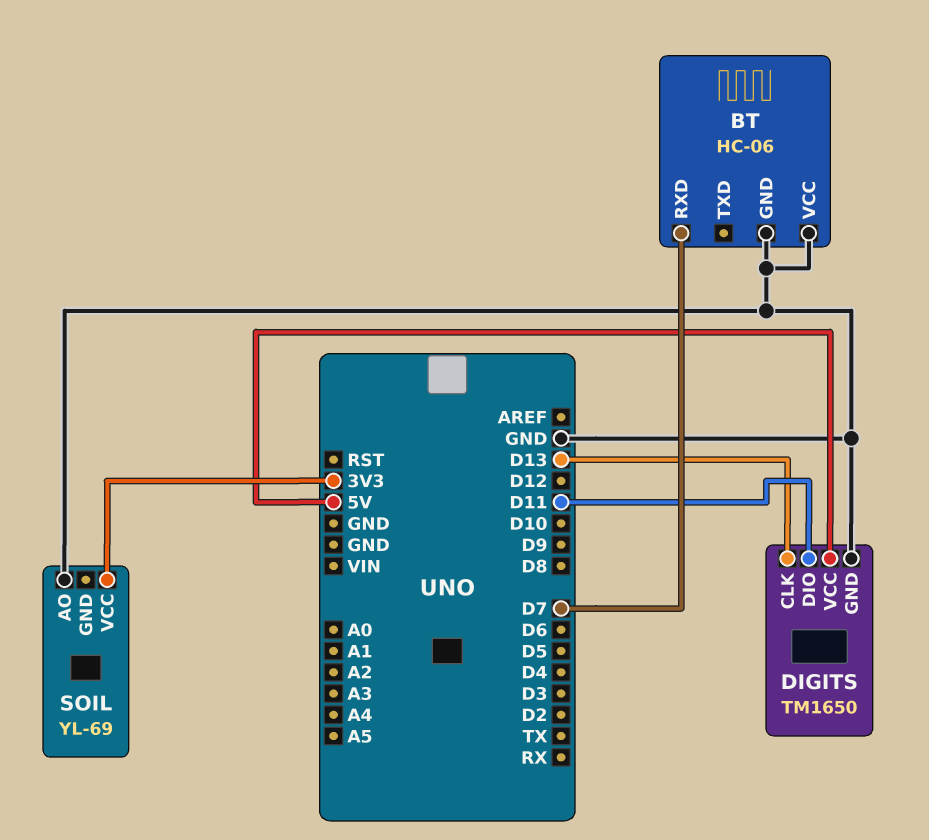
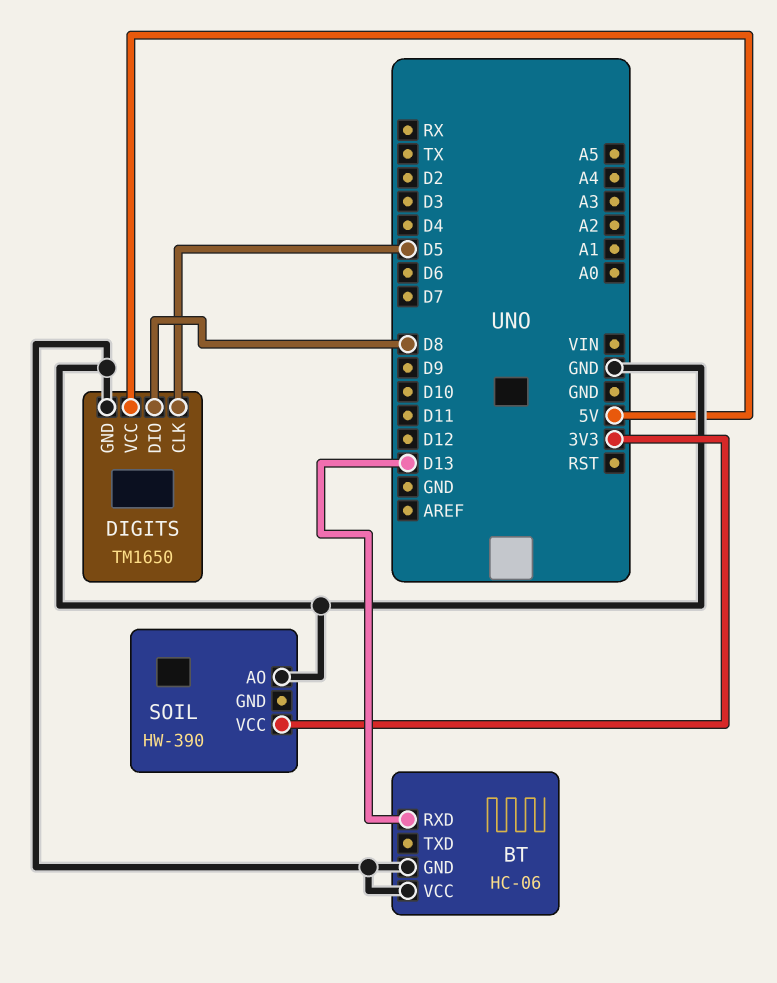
BT pin RXD: D7 -> D13
DIGITS pin CLK: D13 -> D5
DIGITS pin DIO: D11 -> D8
SOIL: YL-69 -> HW-390

